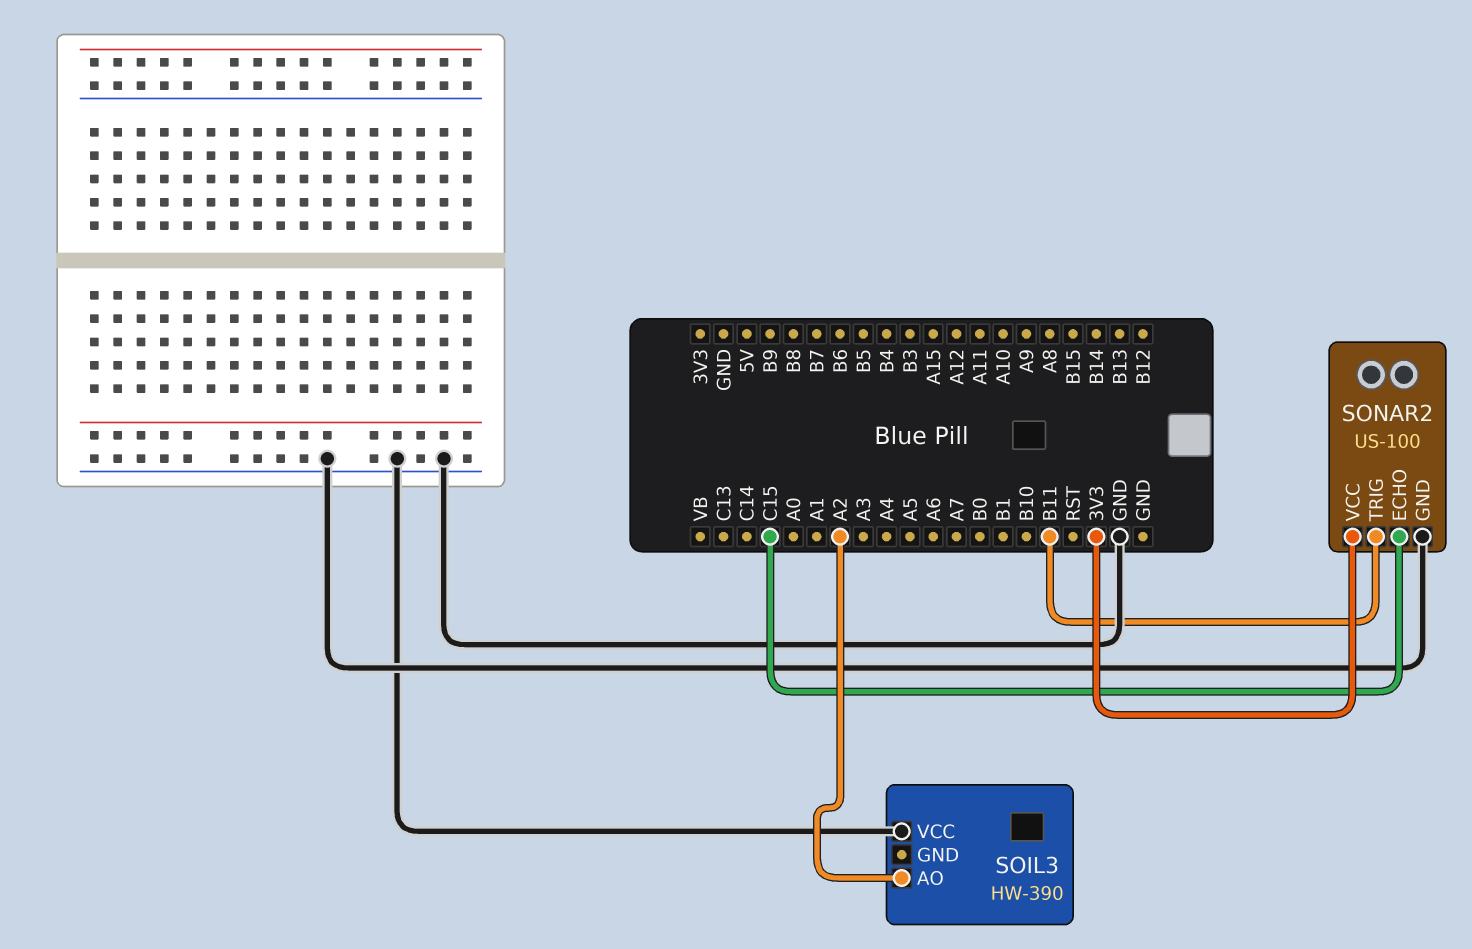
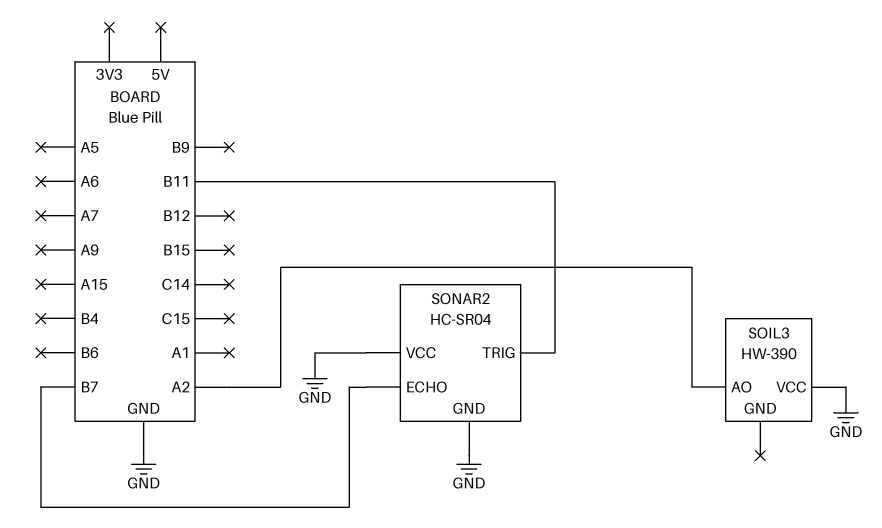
SONAR2: US-100 -> HC-SR04
SONAR2 pin ECHO: C15 -> B7
SONAR2 pin VCC: 3V3 -> GND

